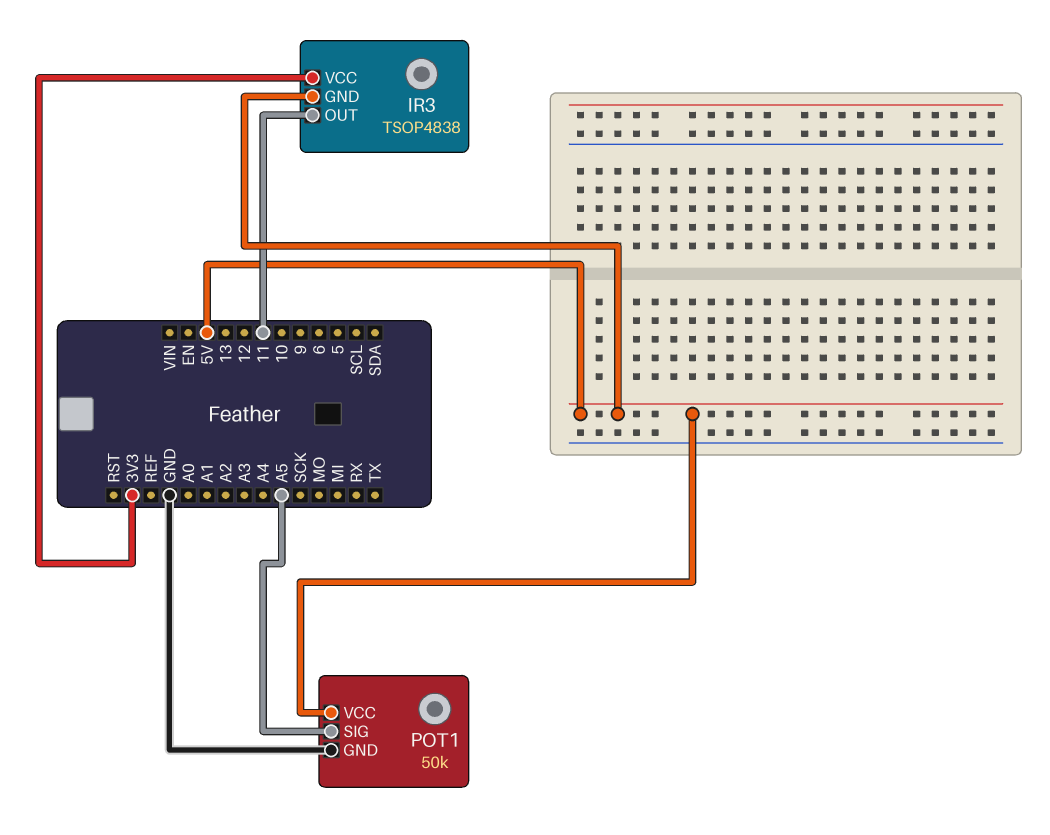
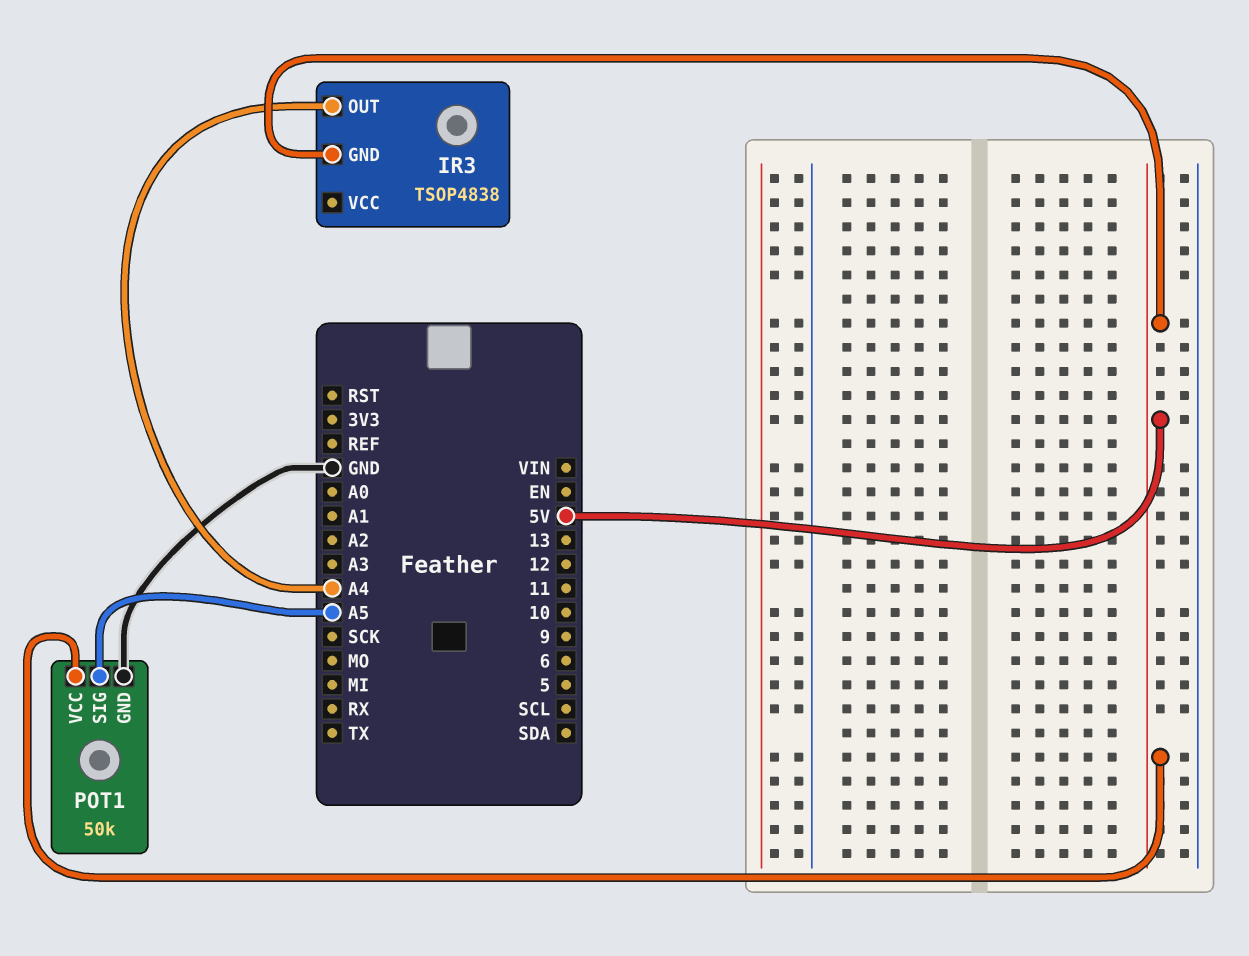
IR3 pin OUT: 11 -> A4
IR3 pin VCC: 3V3 -> none

